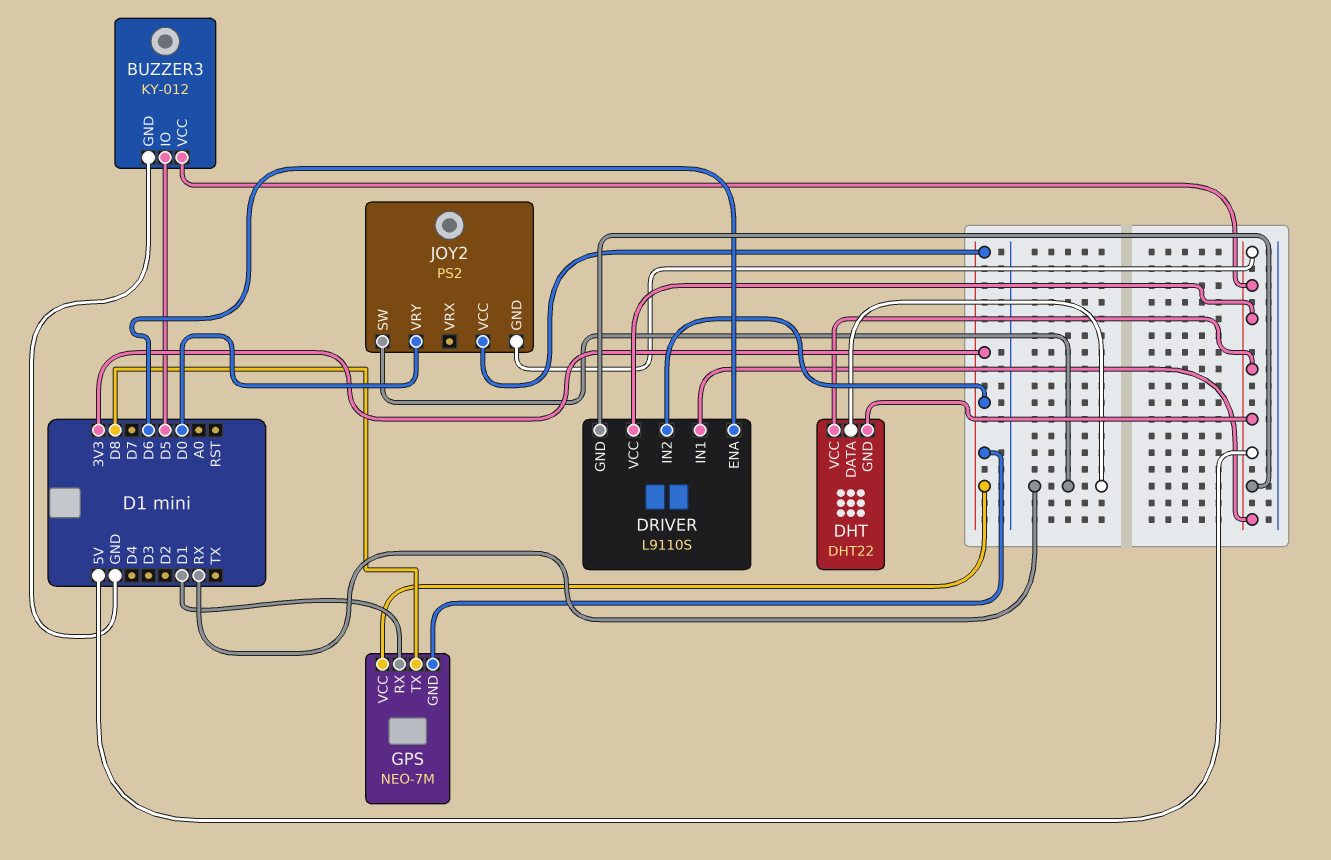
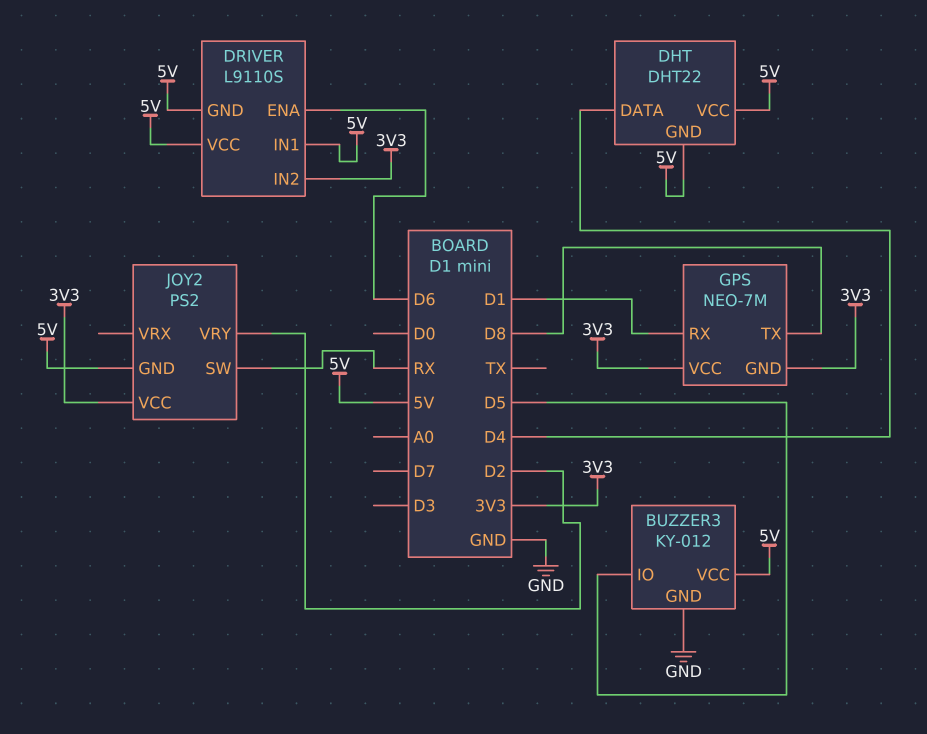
DHT pin DATA: RX -> D4
JOY2 pin VRY: D0 -> D2

